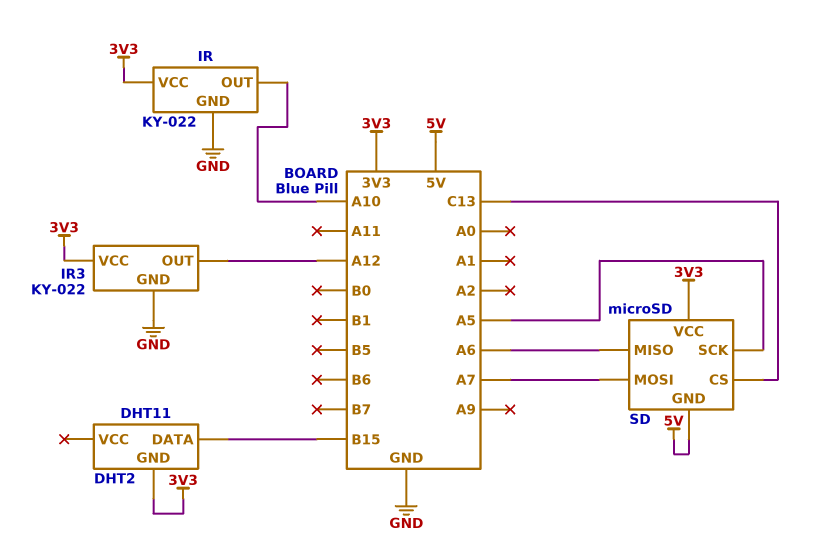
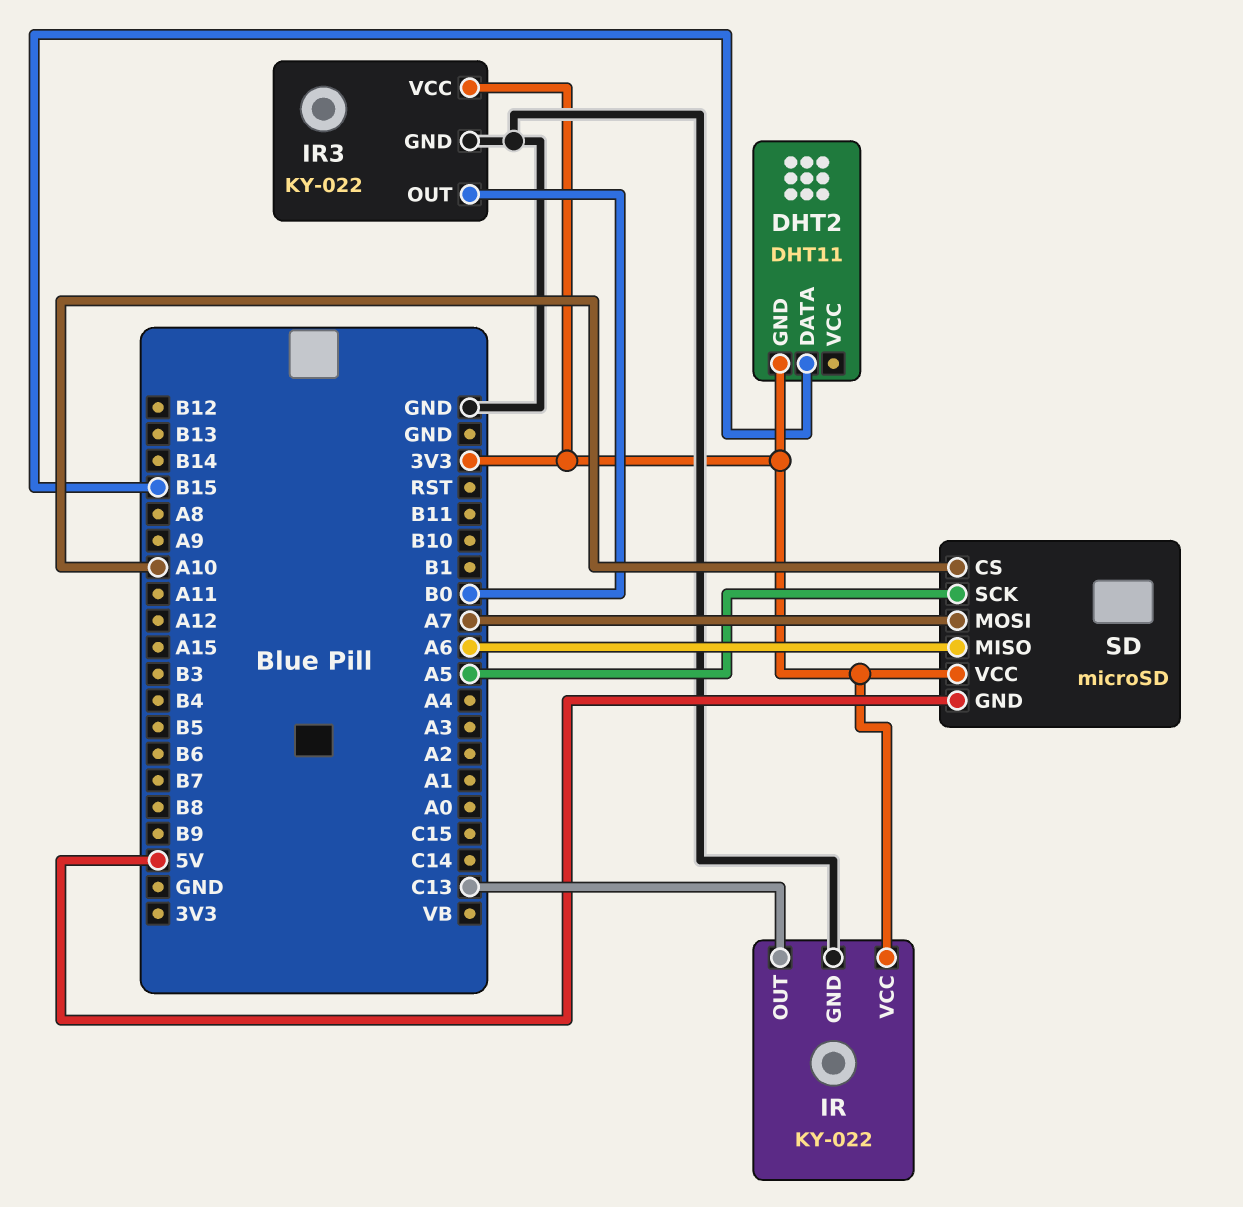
IR pin OUT: A10 -> C13
IR3 pin OUT: A12 -> B0
SD pin CS: C13 -> A10

